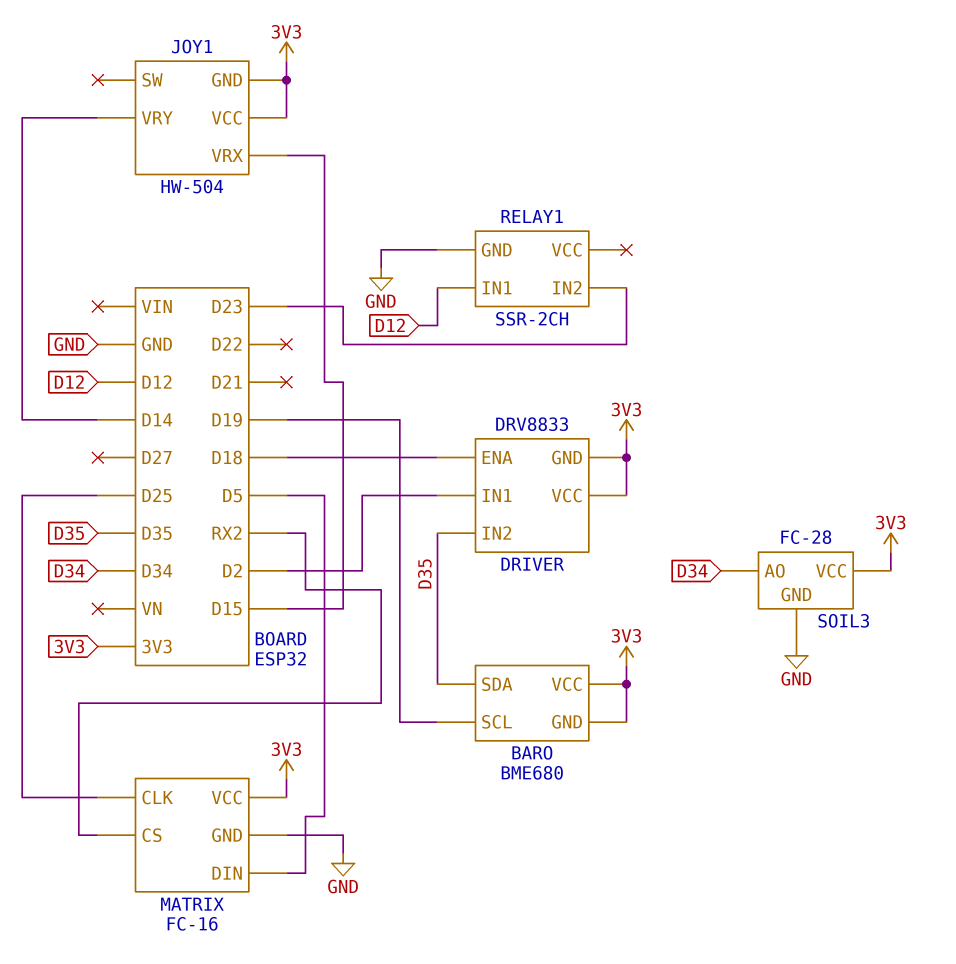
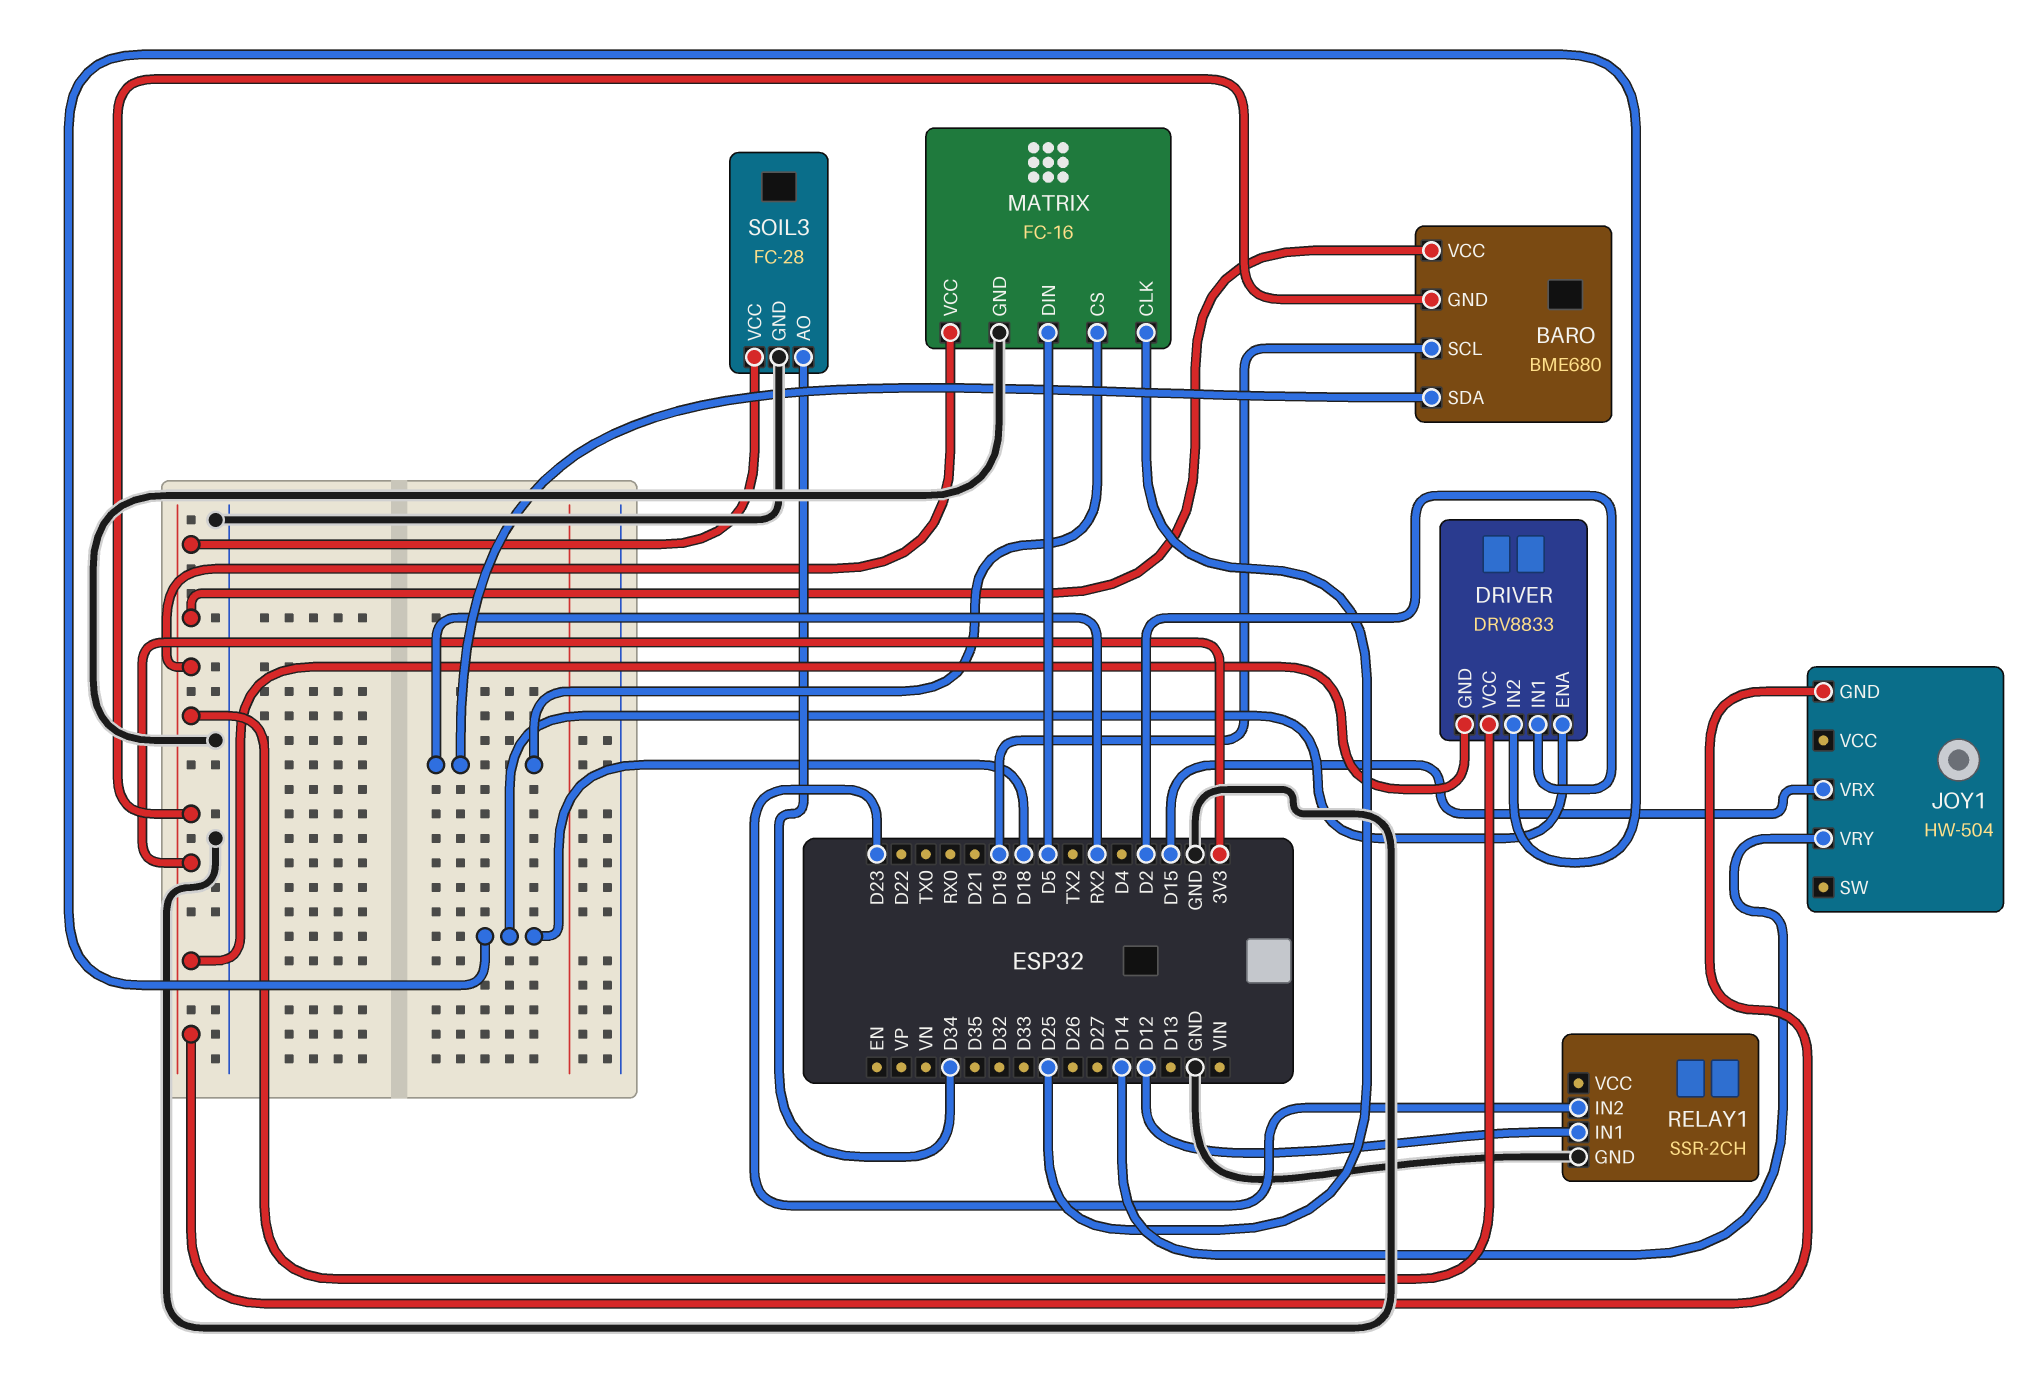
BARO pin SDA: D35 -> RX2
DRIVER pin IN2: D35 -> D18
JOY1 pin VCC: 3V3 -> none

